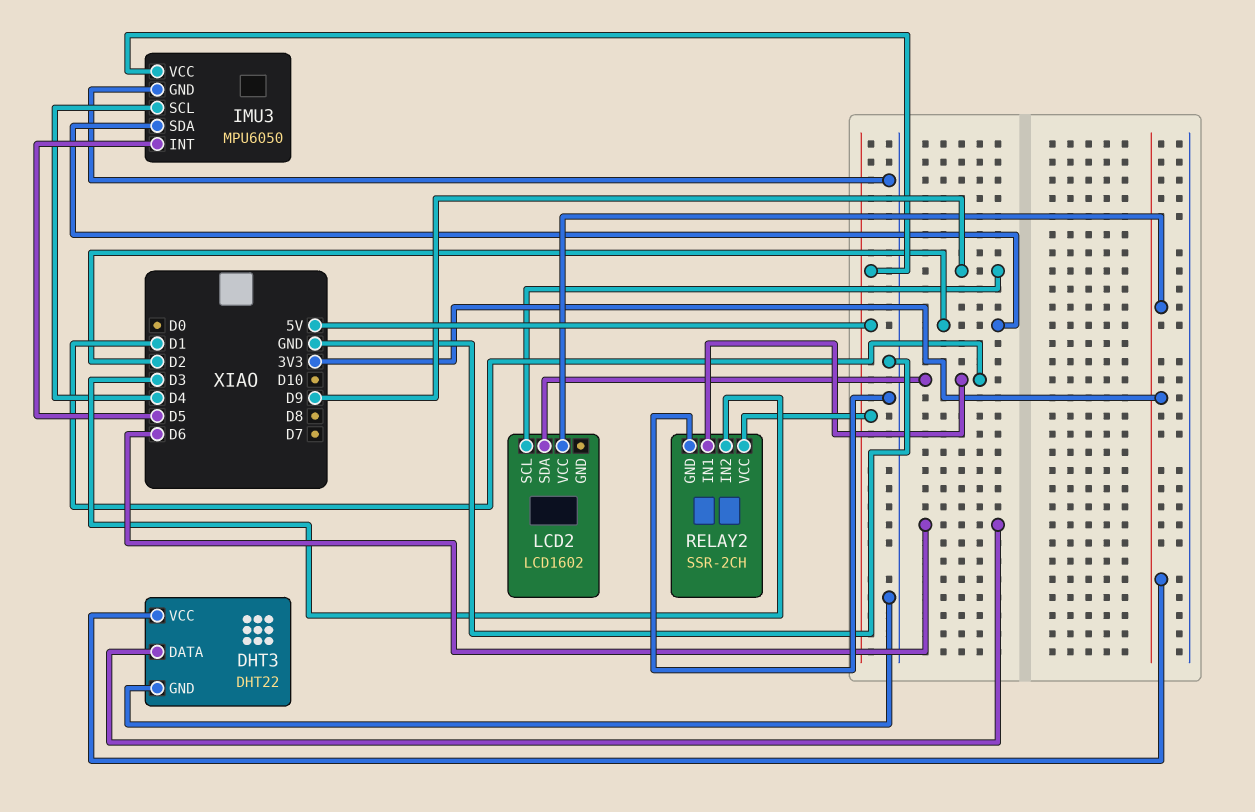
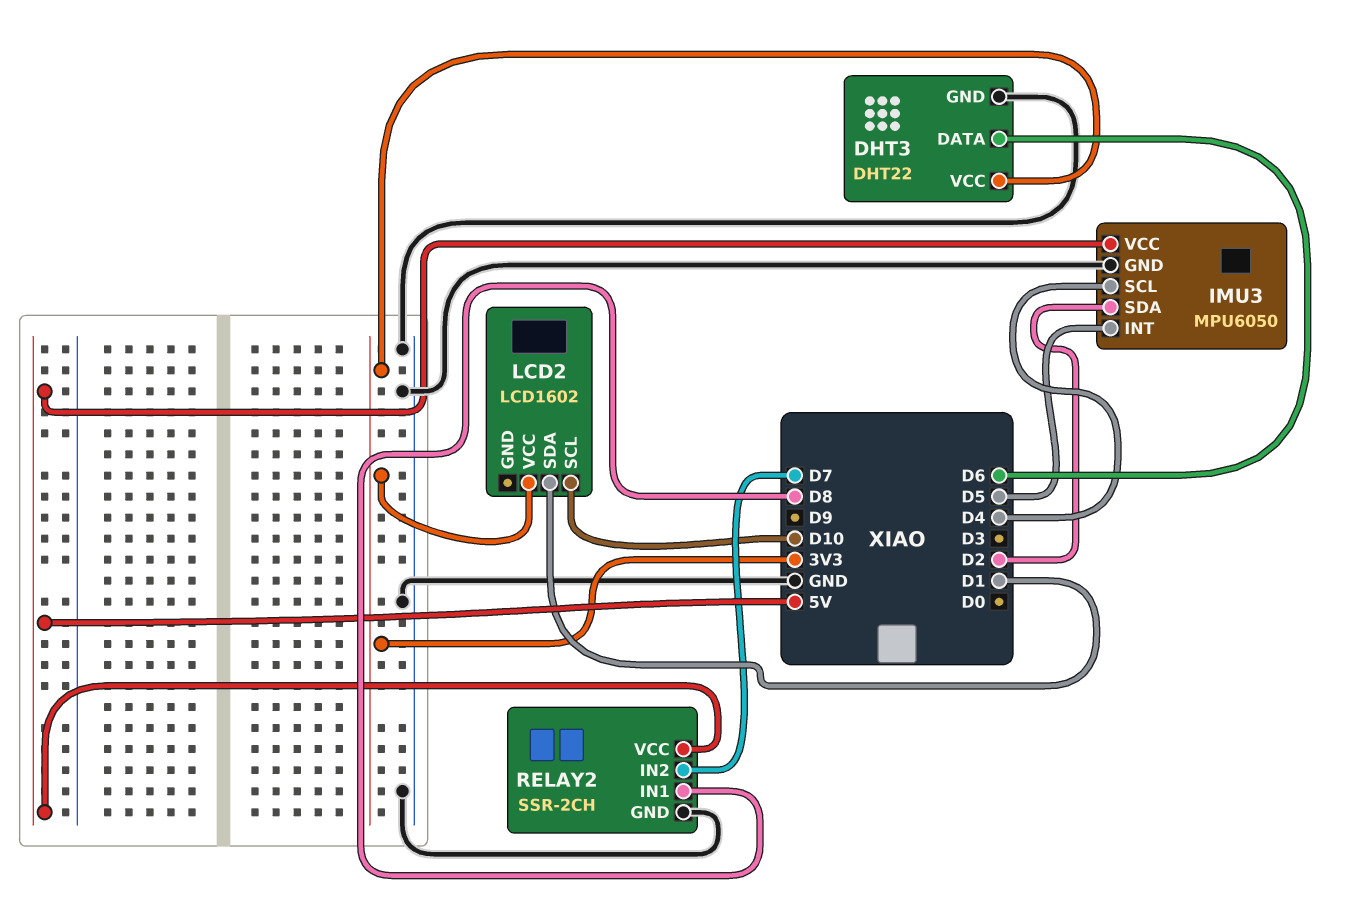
LCD2 pin SCL: D9 -> D10
RELAY2 pin IN1: D1 -> D8
RELAY2 pin IN2: D3 -> D7

